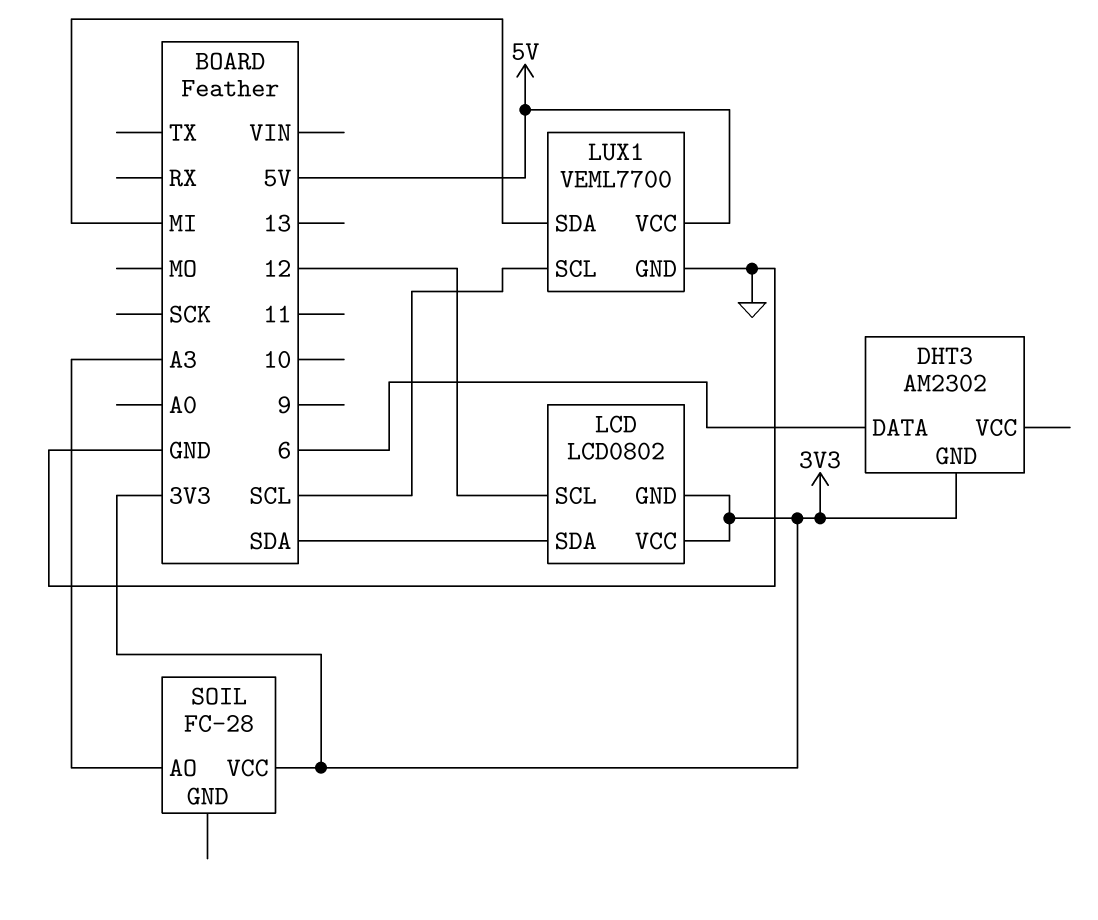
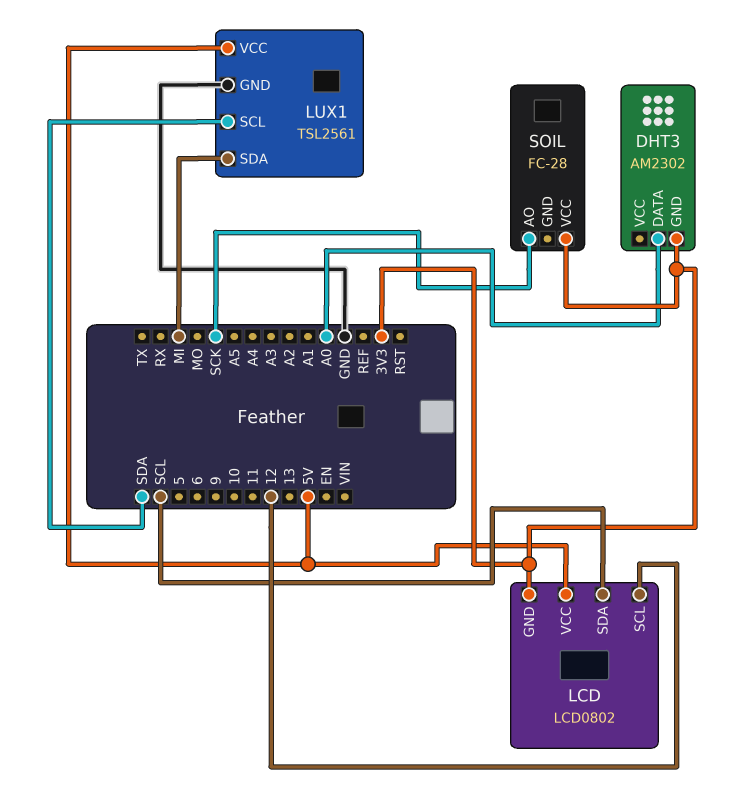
DHT3 pin DATA: 6 -> A0
LCD pin SDA: SDA -> SCL
LCD pin VCC: 3V3 -> 5V
LUX1: VEML7700 -> TSL2561
LUX1 pin SCL: SCL -> SDA
SOIL pin AO: A3 -> SCK

